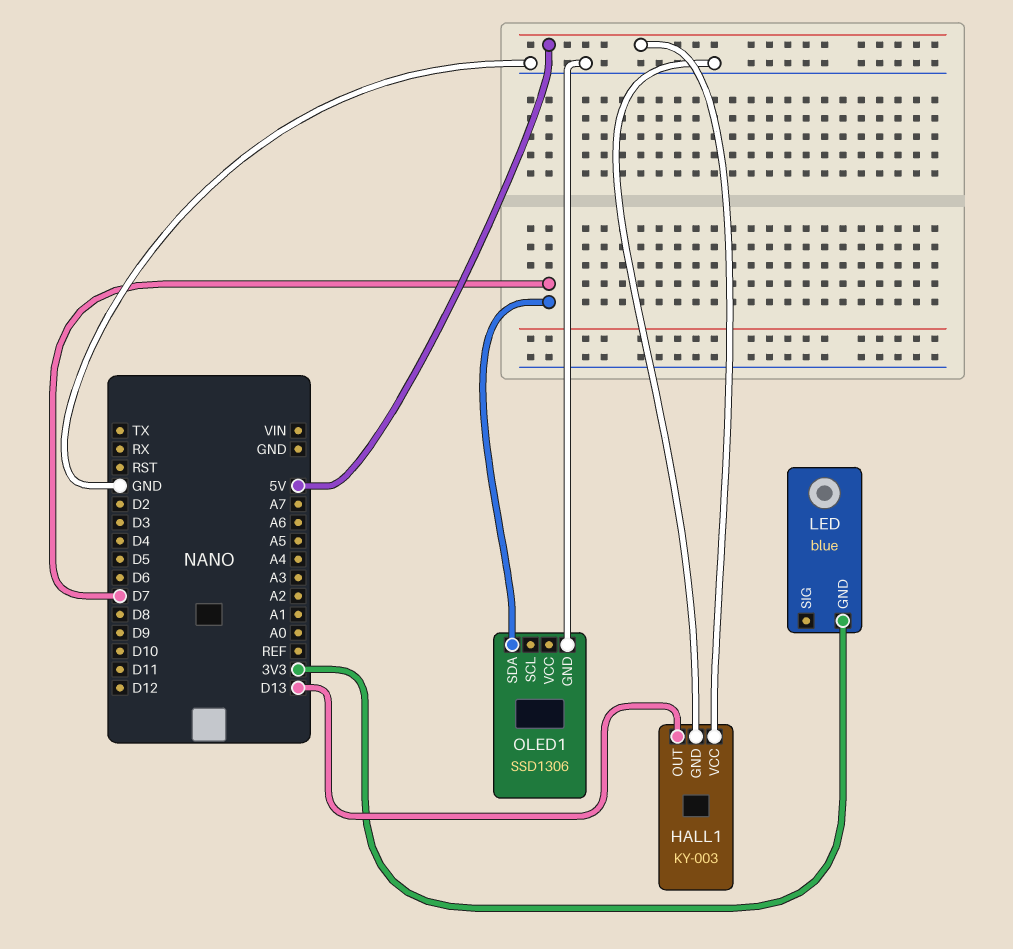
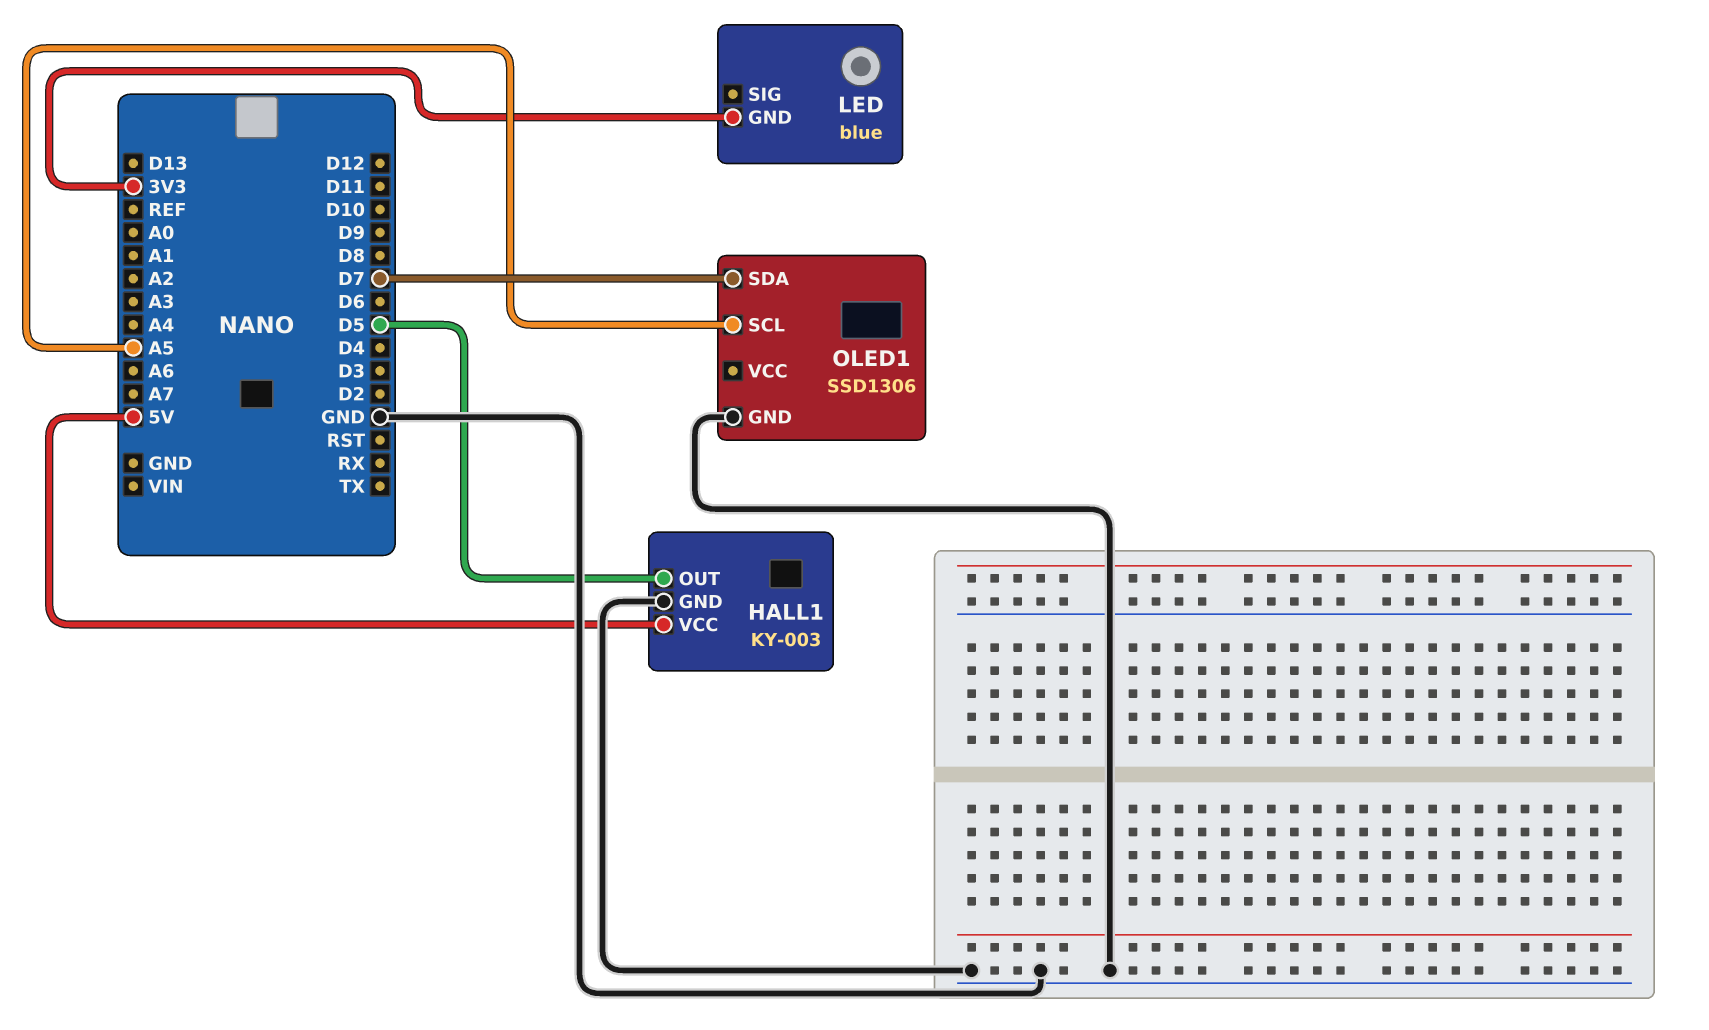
HALL1 pin OUT: D13 -> D5
OLED1 pin SCL: none -> A5

